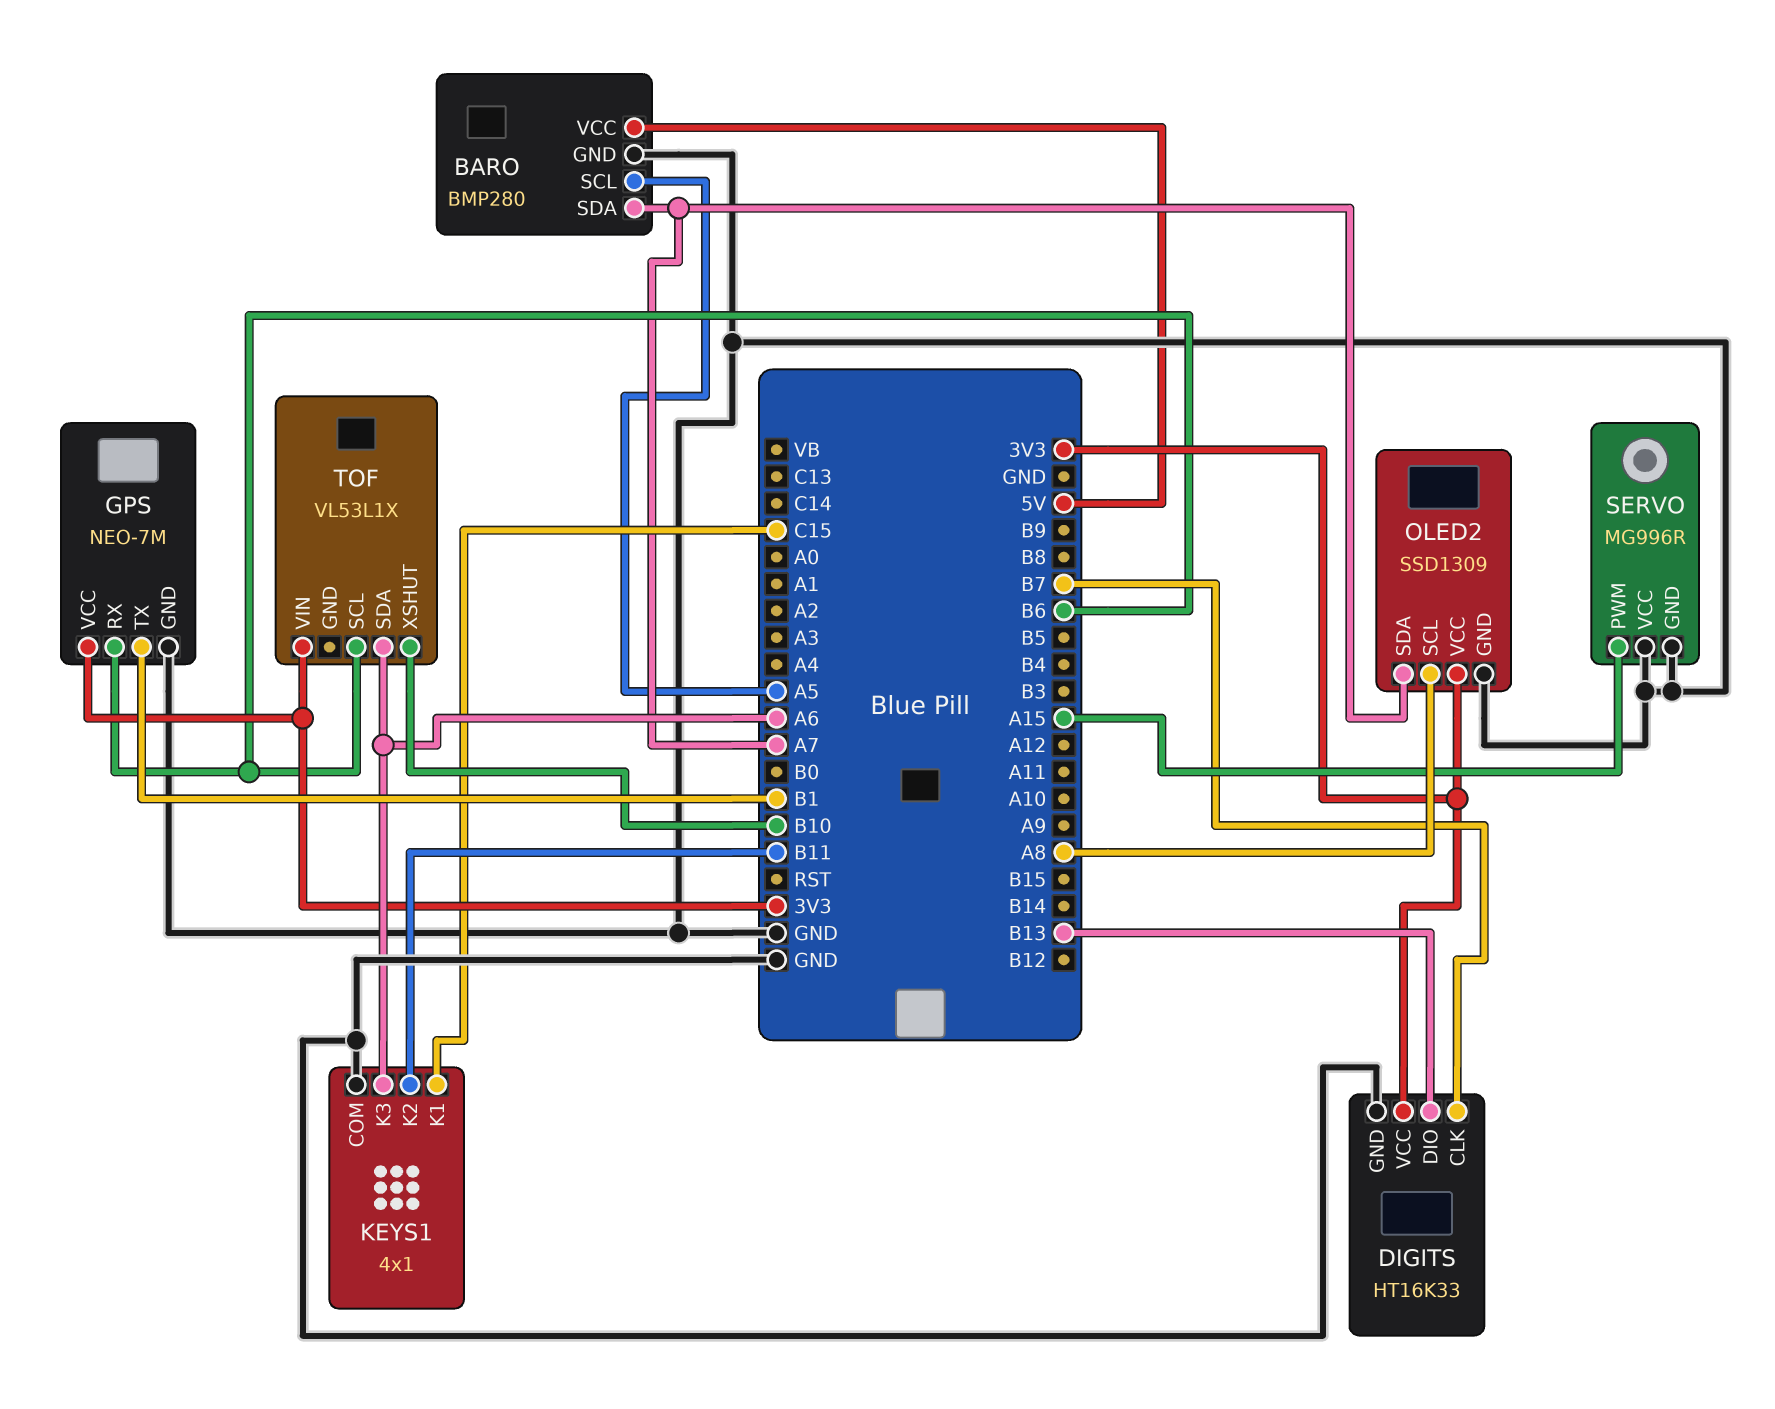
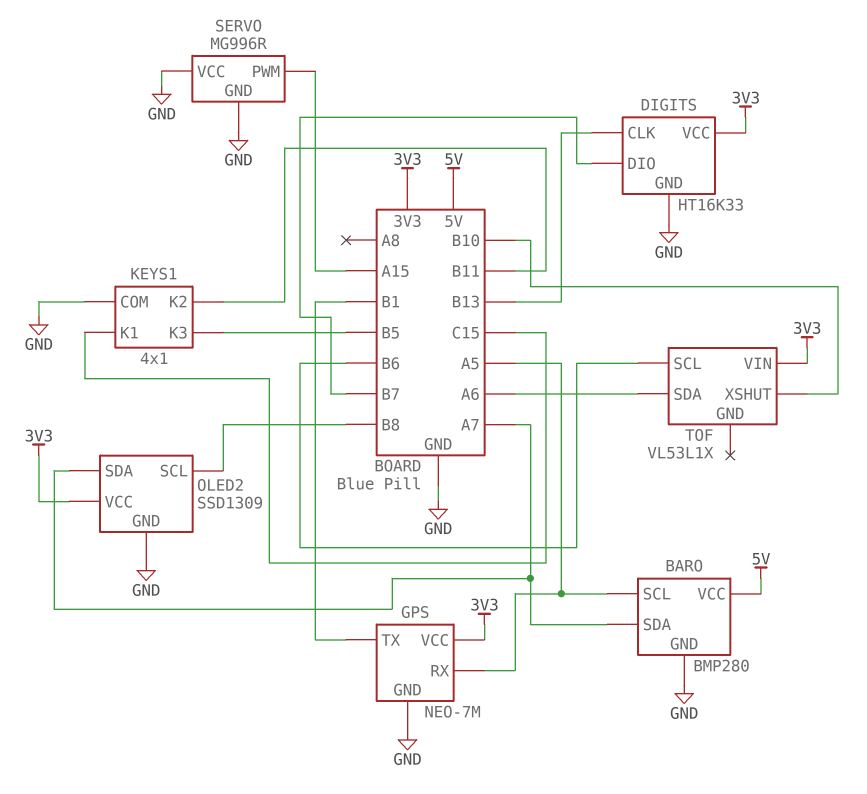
DIGITS pin CLK: B7 -> B13
DIGITS pin DIO: B13 -> B7
GPS pin RX: B6 -> A5
KEYS1 pin K3: A6 -> B5
OLED2 pin SCL: A8 -> B8

